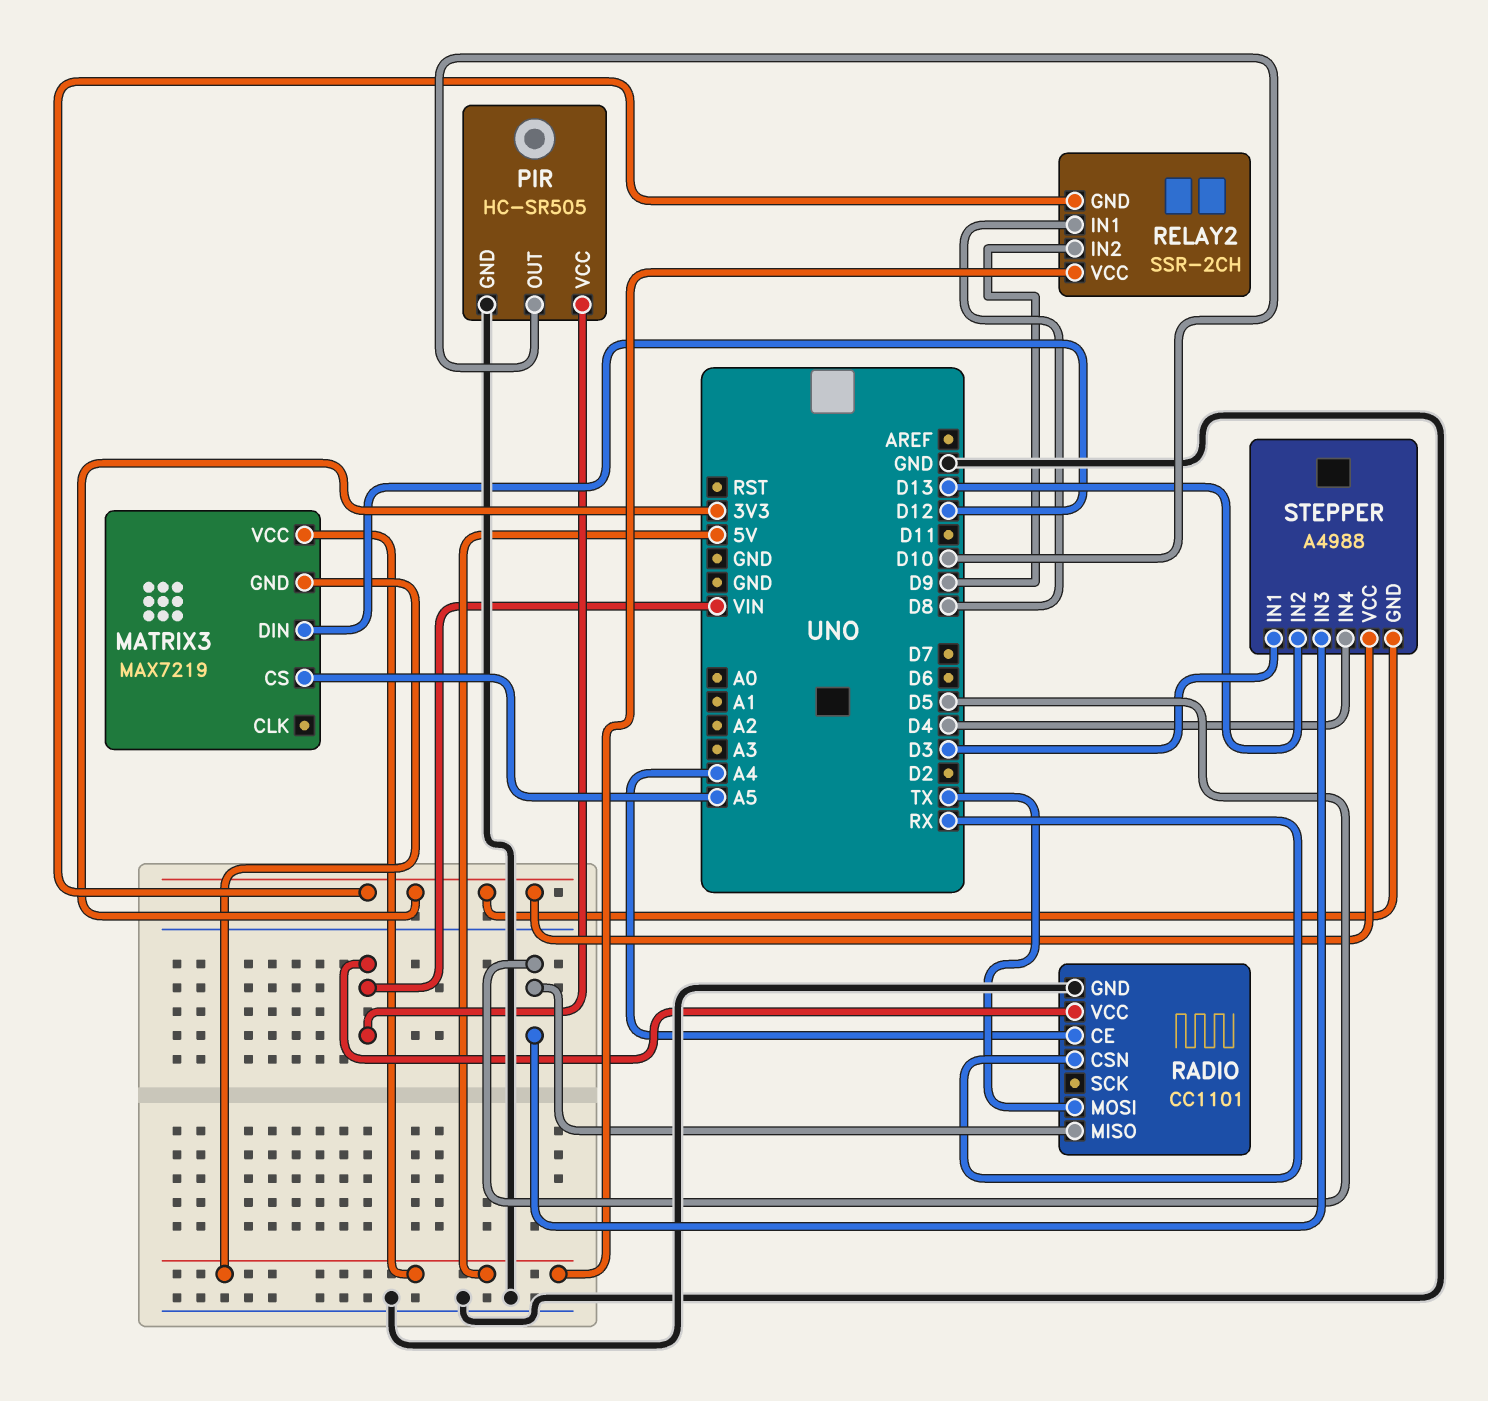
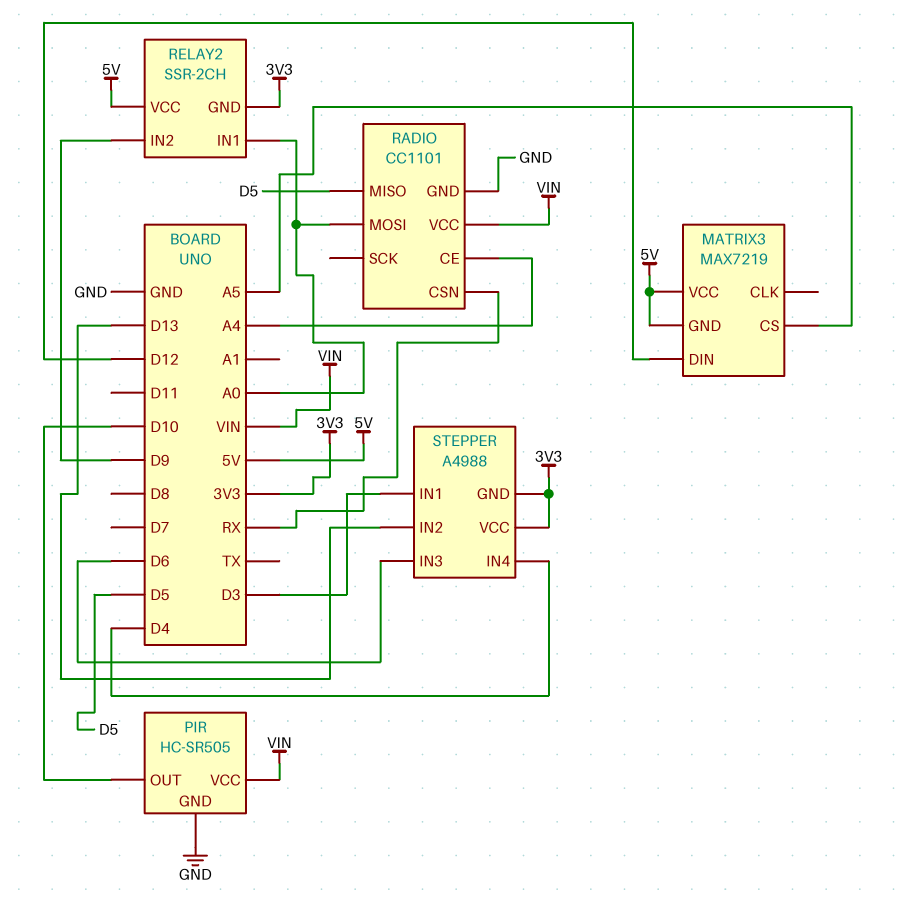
RADIO pin MOSI: TX -> A0
RELAY2 pin IN1: D8 -> A0
STEPPER pin IN3: D5 -> D6

